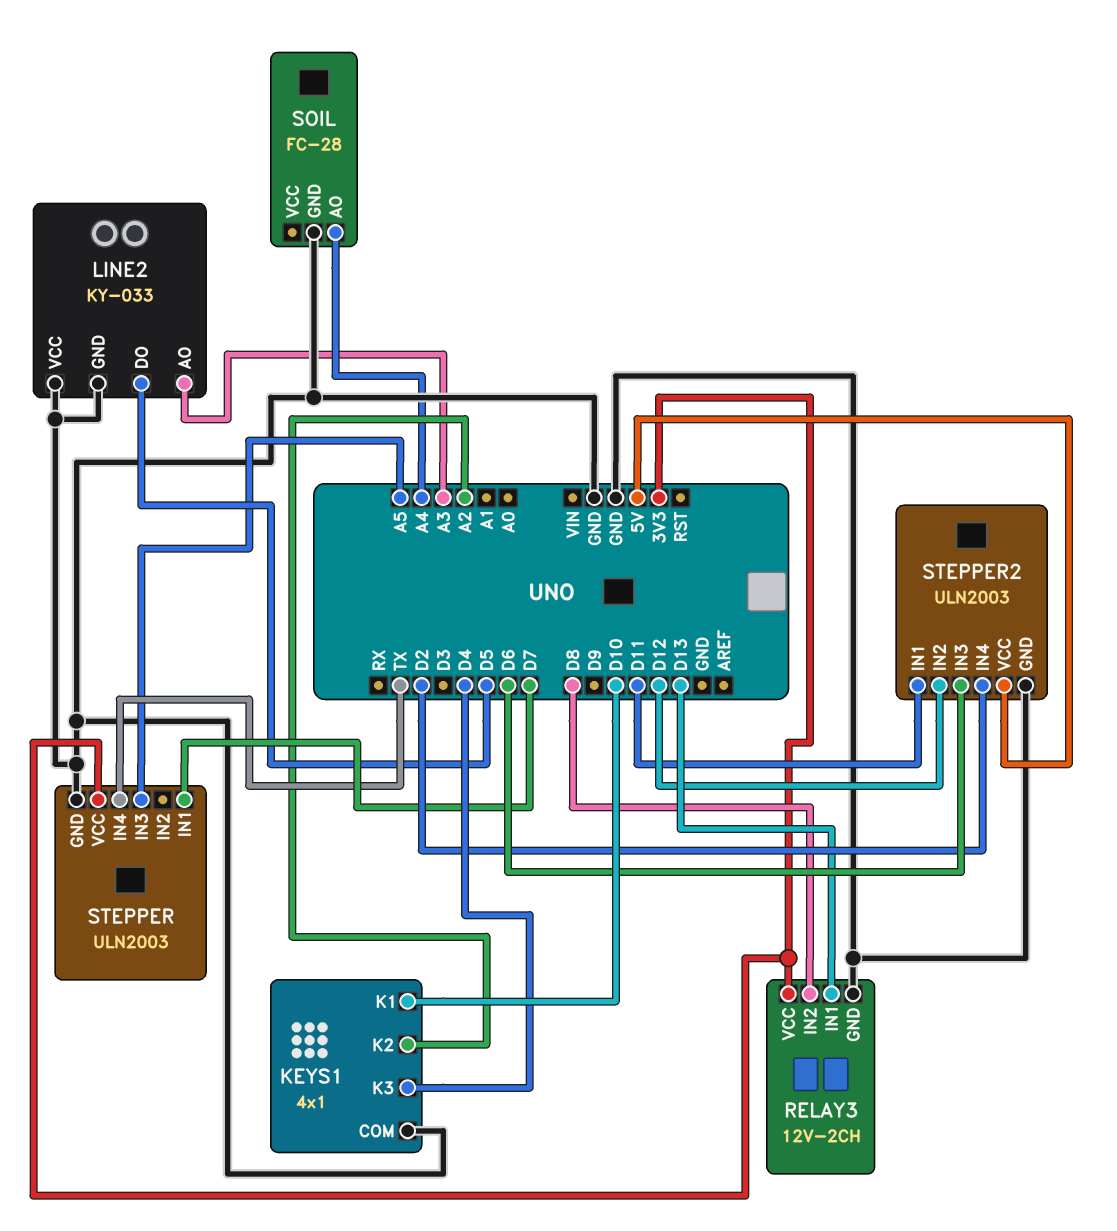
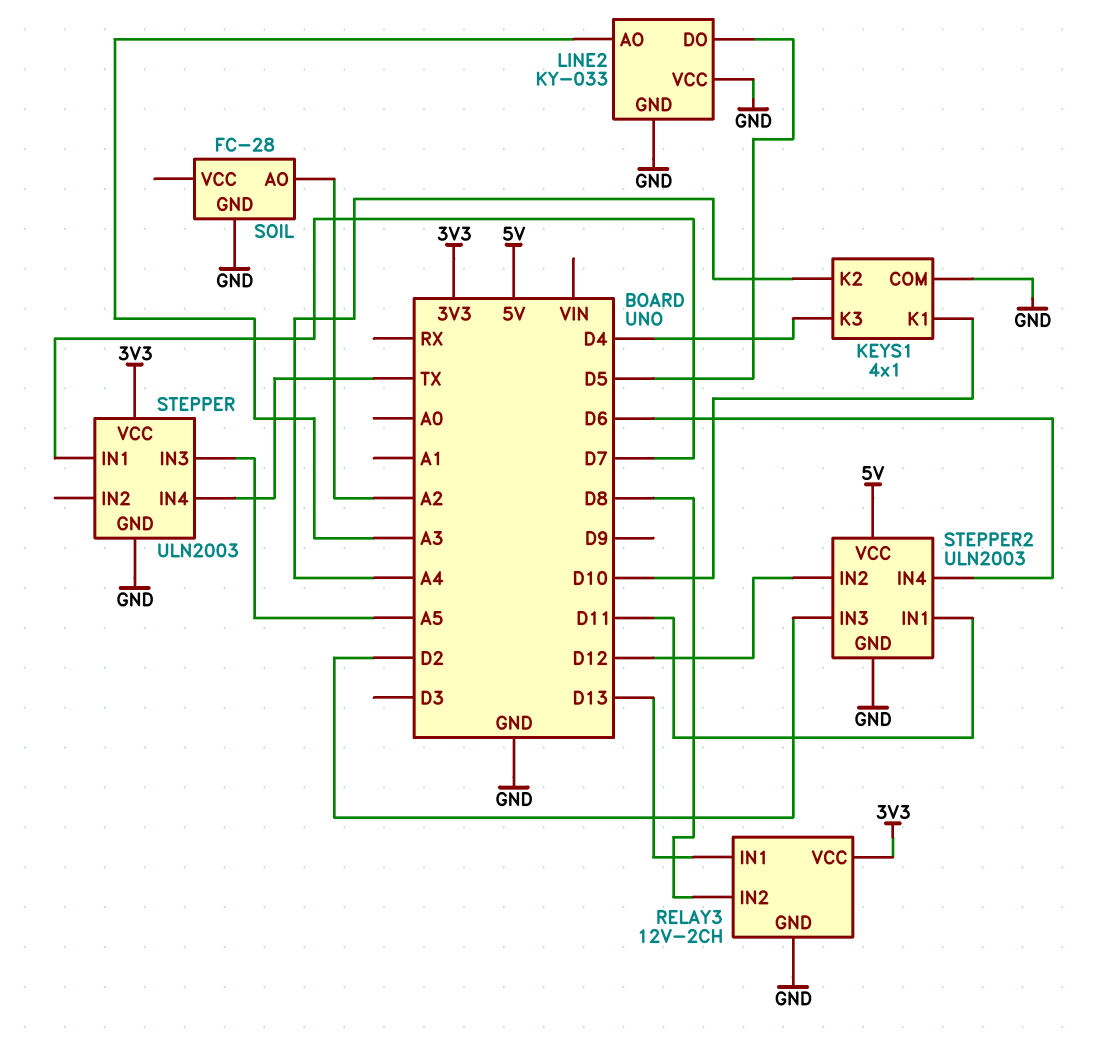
KEYS1 pin K2: A2 -> A4
SOIL pin AO: A4 -> A2
STEPPER2 pin IN3: D6 -> D2
STEPPER2 pin IN4: D2 -> D6

